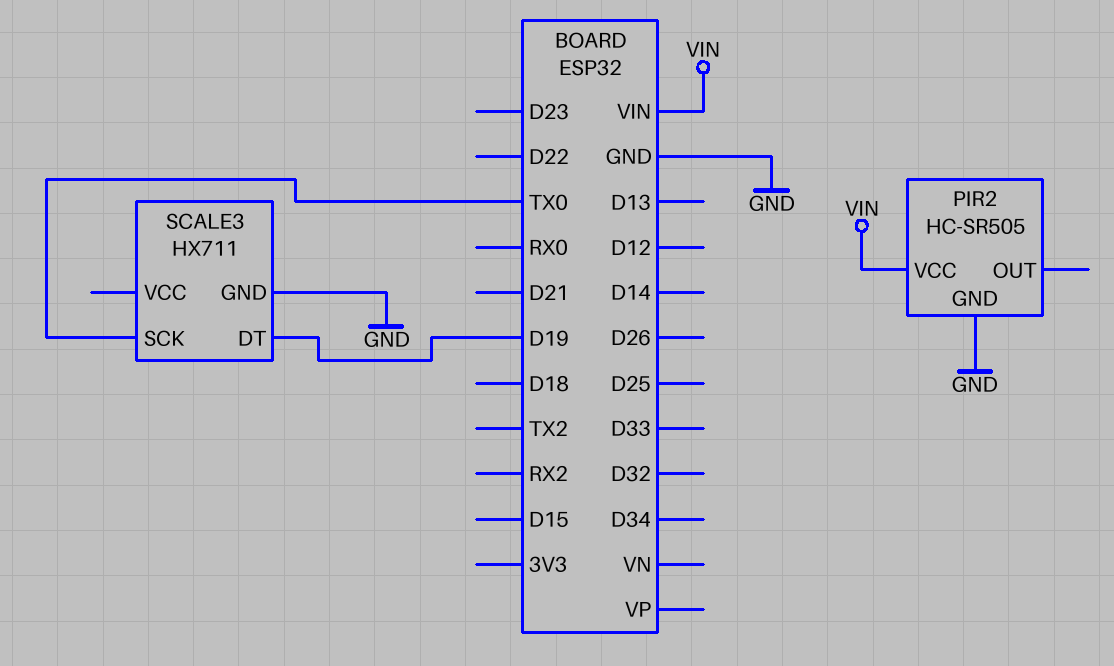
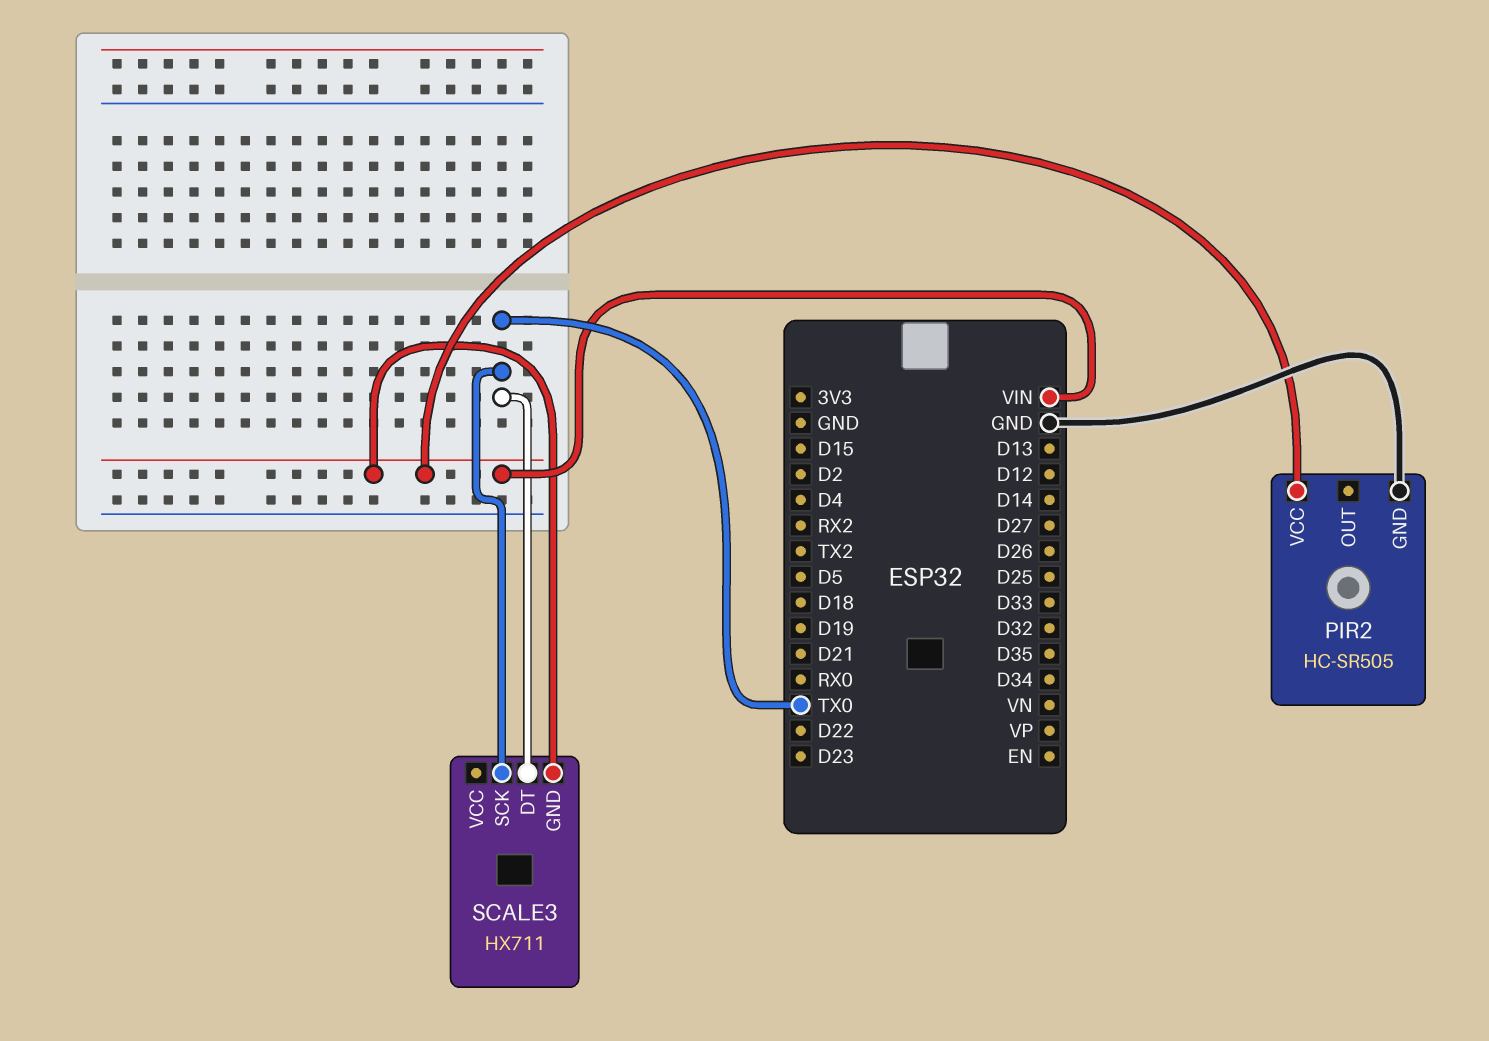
SCALE3 pin DT: D19 -> TX0
SCALE3 pin GND: GND -> VIN

